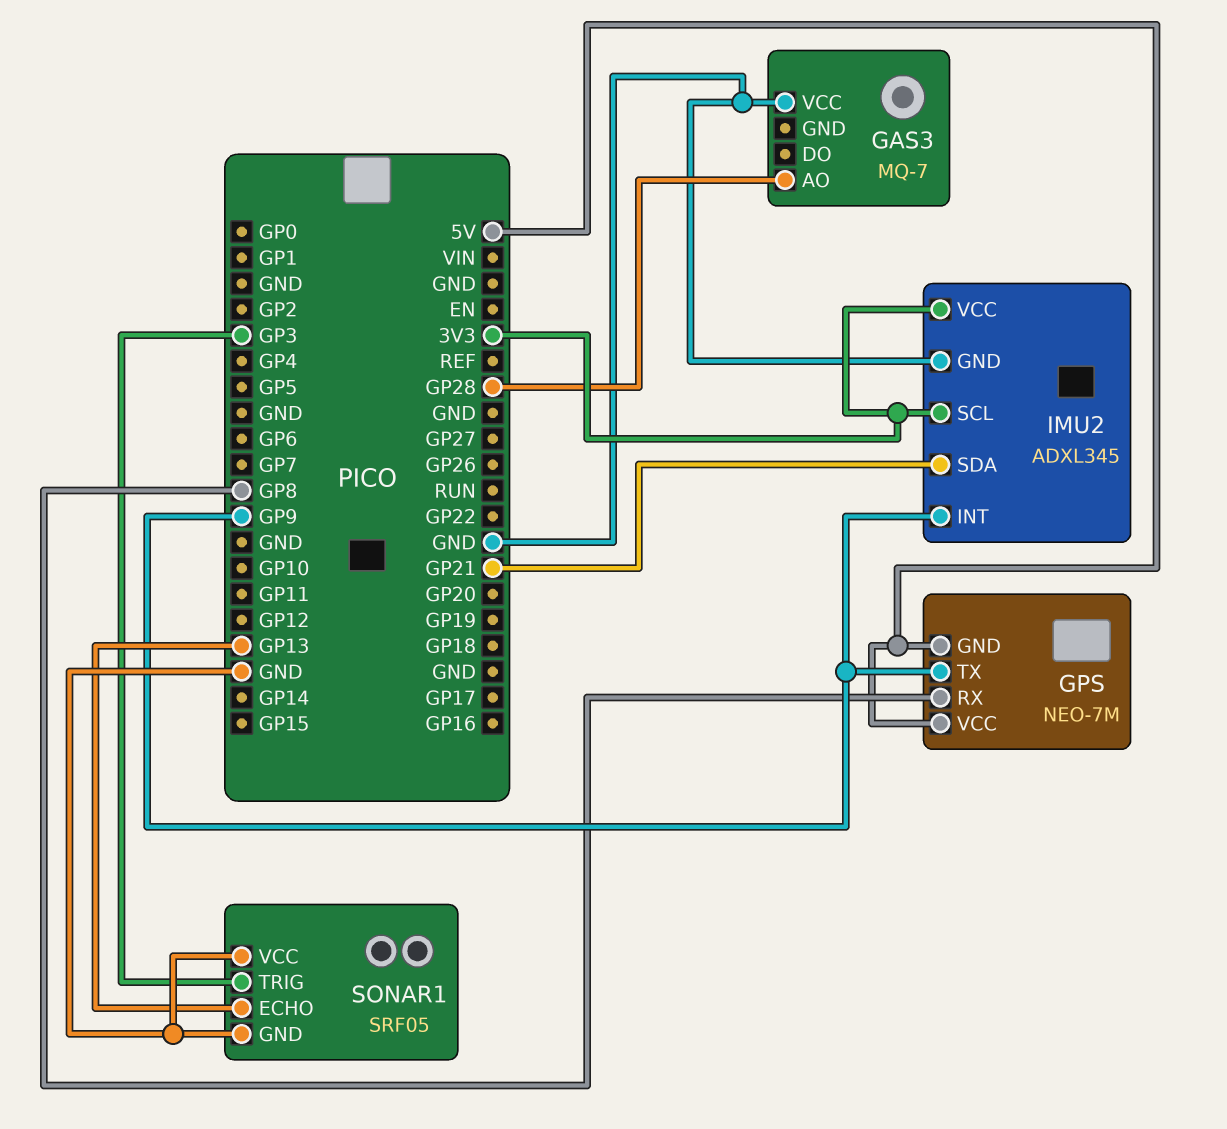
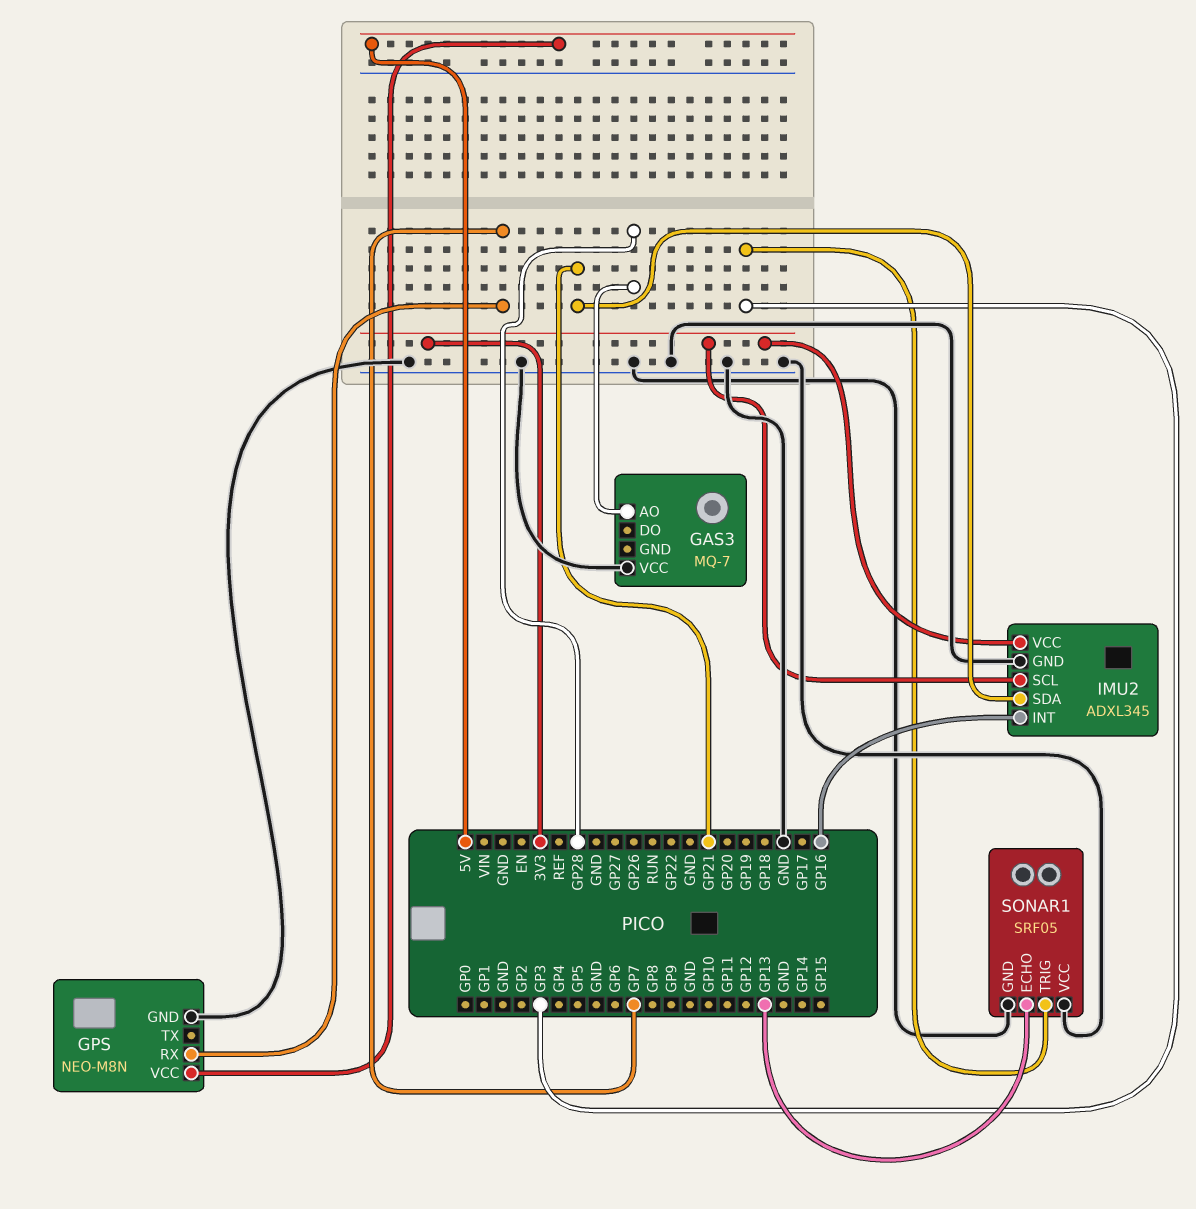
GPS: NEO-7M -> NEO-M8N
GPS pin GND: 5V -> GND
GPS pin RX: GP8 -> GP7
GPS pin TX: GP9 -> none
IMU2 pin INT: GP9 -> GP16

